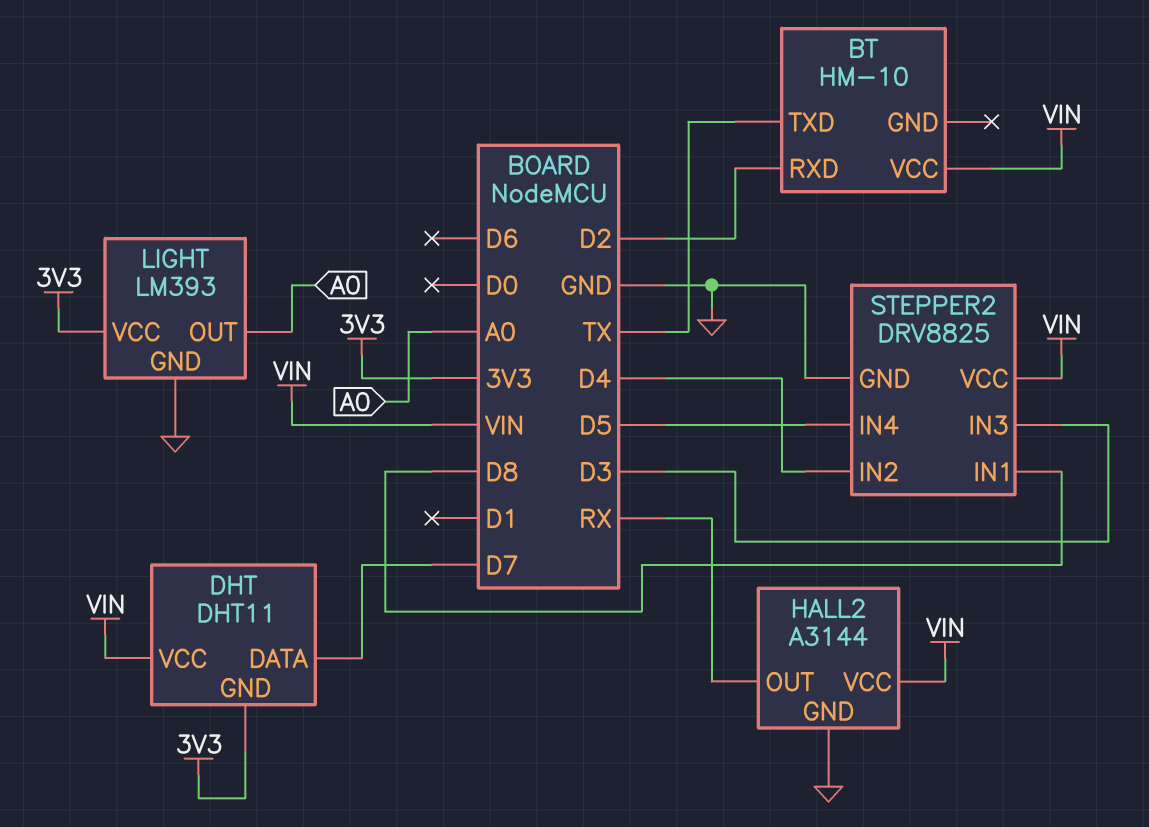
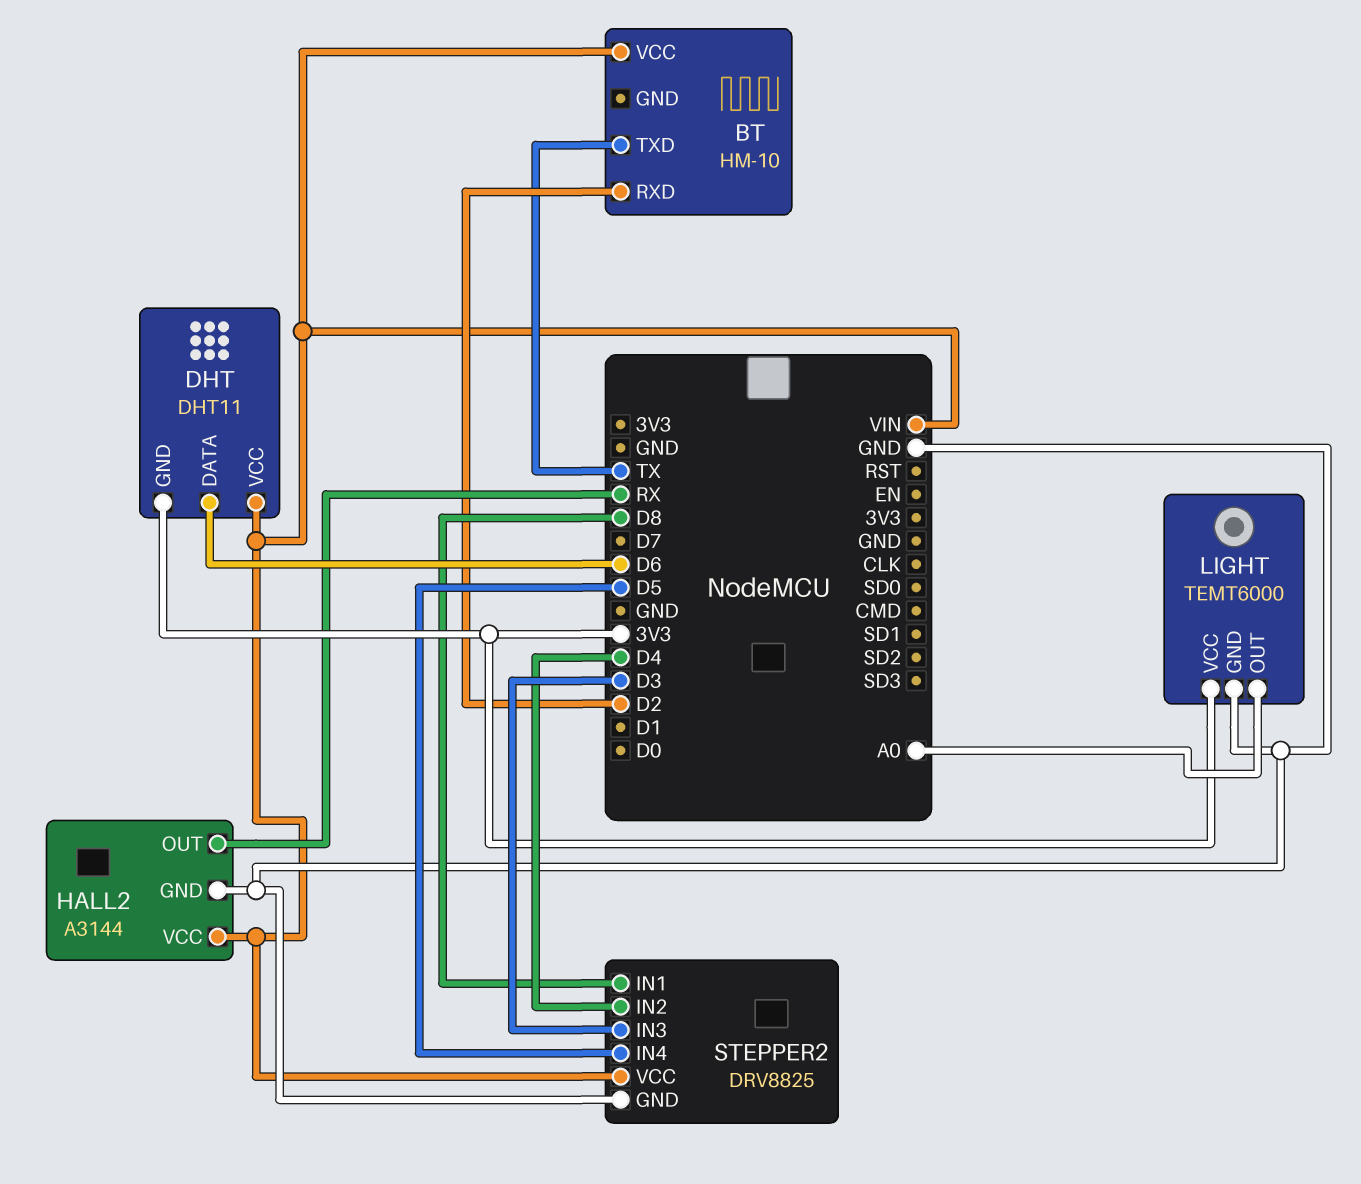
DHT pin DATA: D7 -> D6
LIGHT: LM393 -> TEMT6000

